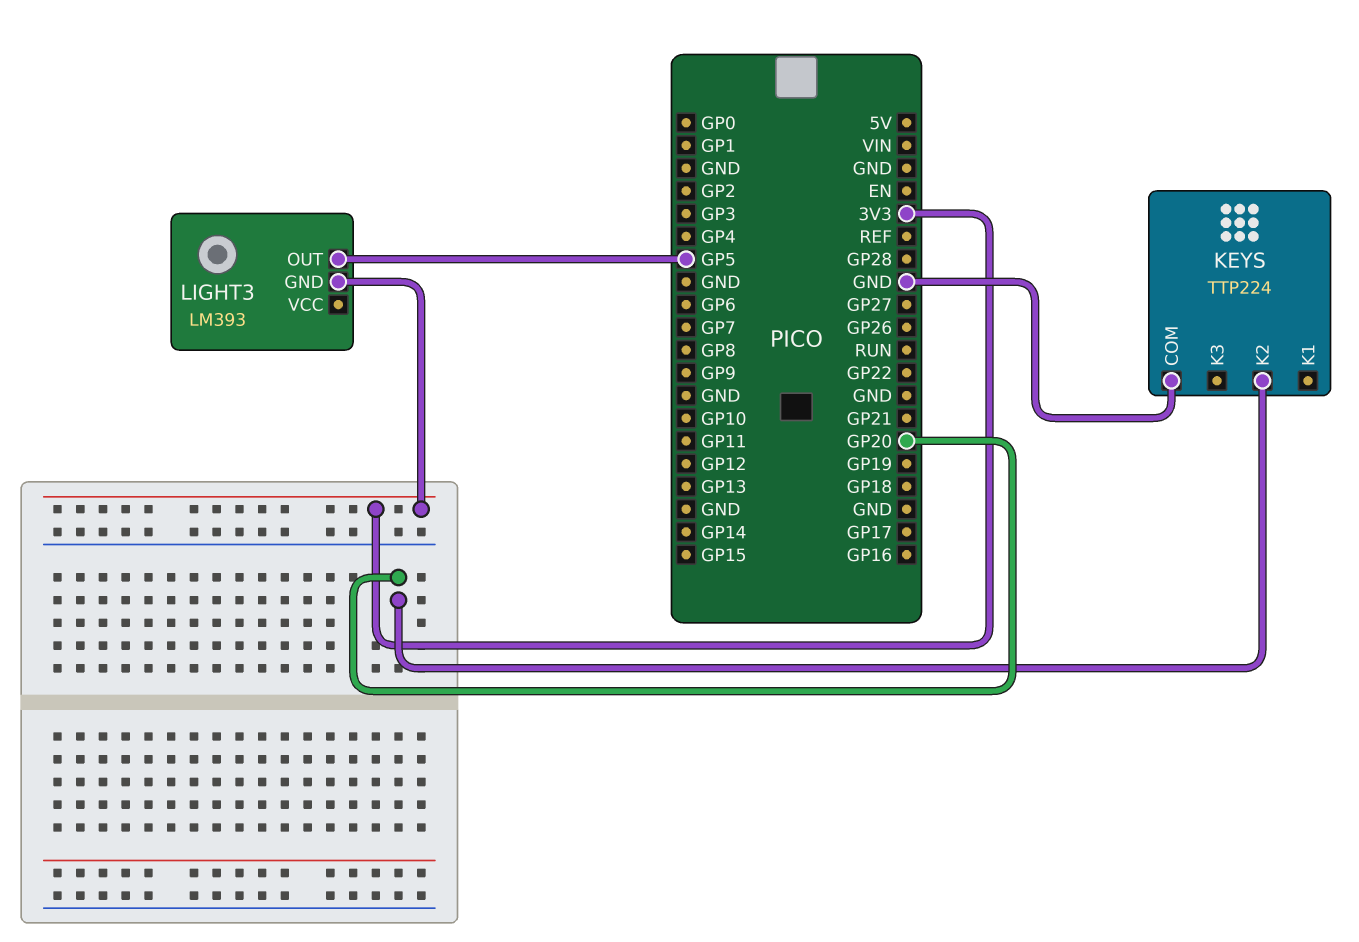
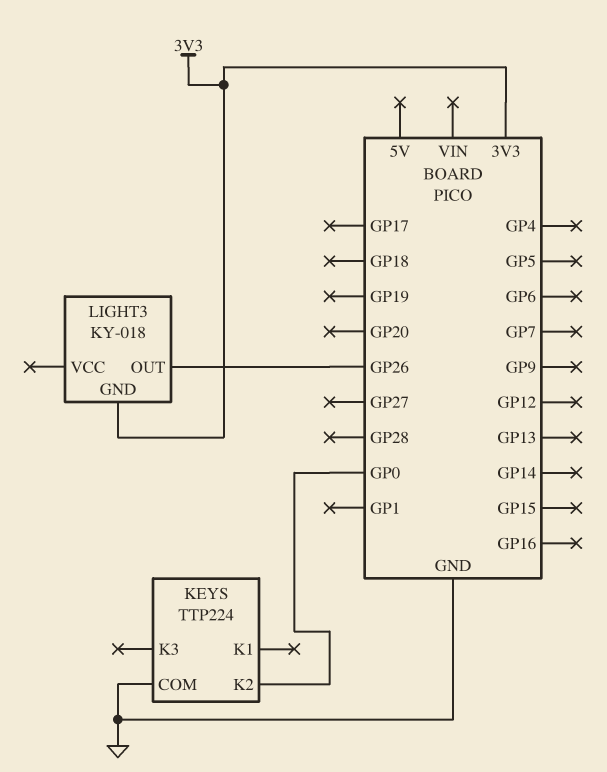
KEYS pin K2: GP20 -> GP0
LIGHT3: LM393 -> KY-018
LIGHT3 pin OUT: GP5 -> GP26

